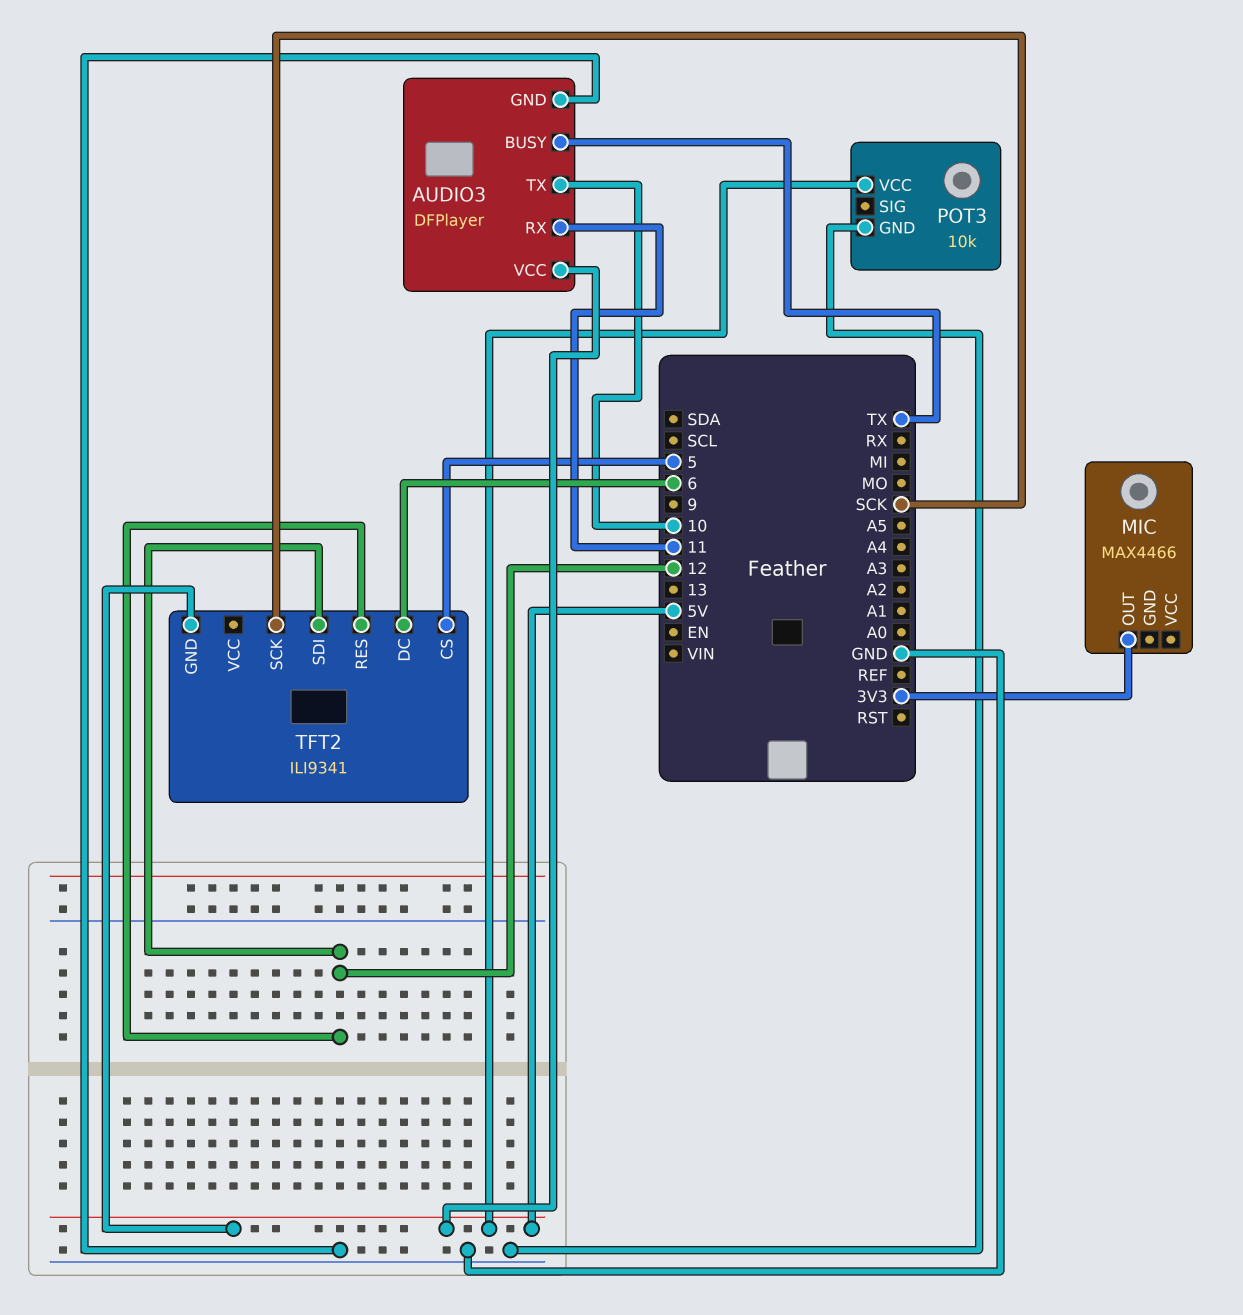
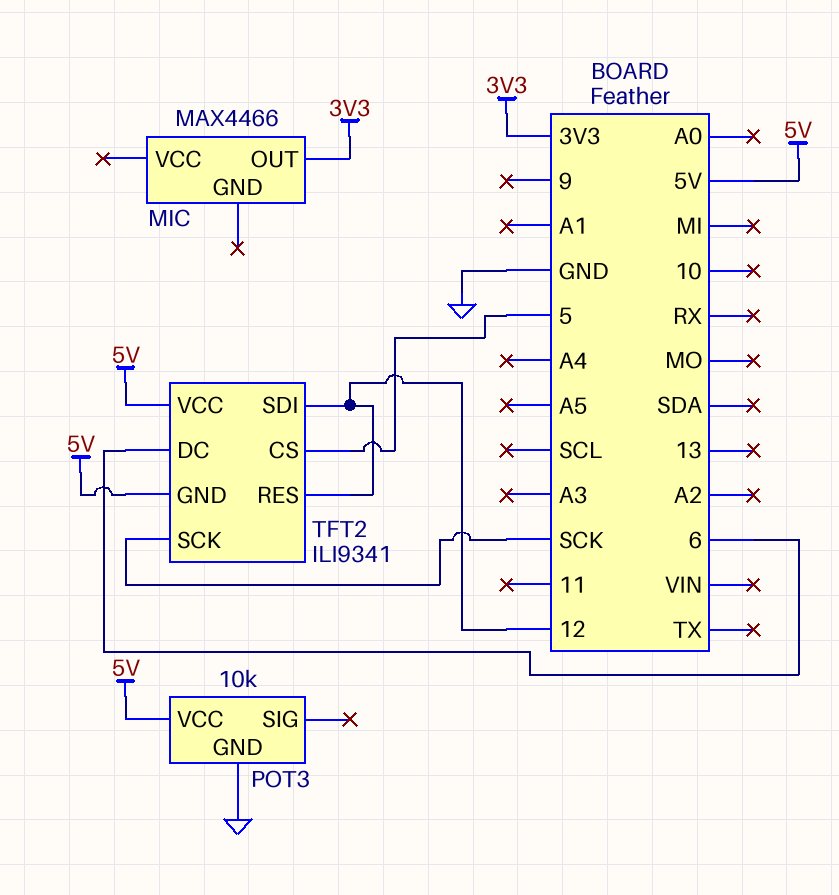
AUDIO3: DFPlayer -> none
AUDIO3 pin BUSY: TX -> none
AUDIO3 pin GND: GND -> none
AUDIO3 pin RX: 11 -> none
AUDIO3 pin TX: 10 -> none
AUDIO3 pin VCC: 5V -> none
TFT2 pin VCC: none -> 5V

